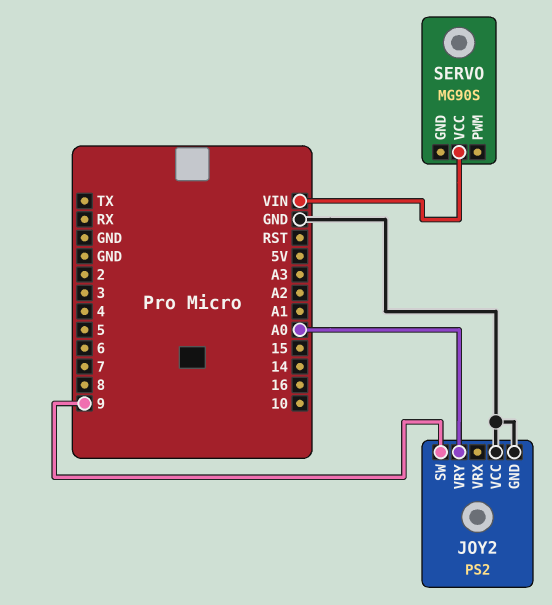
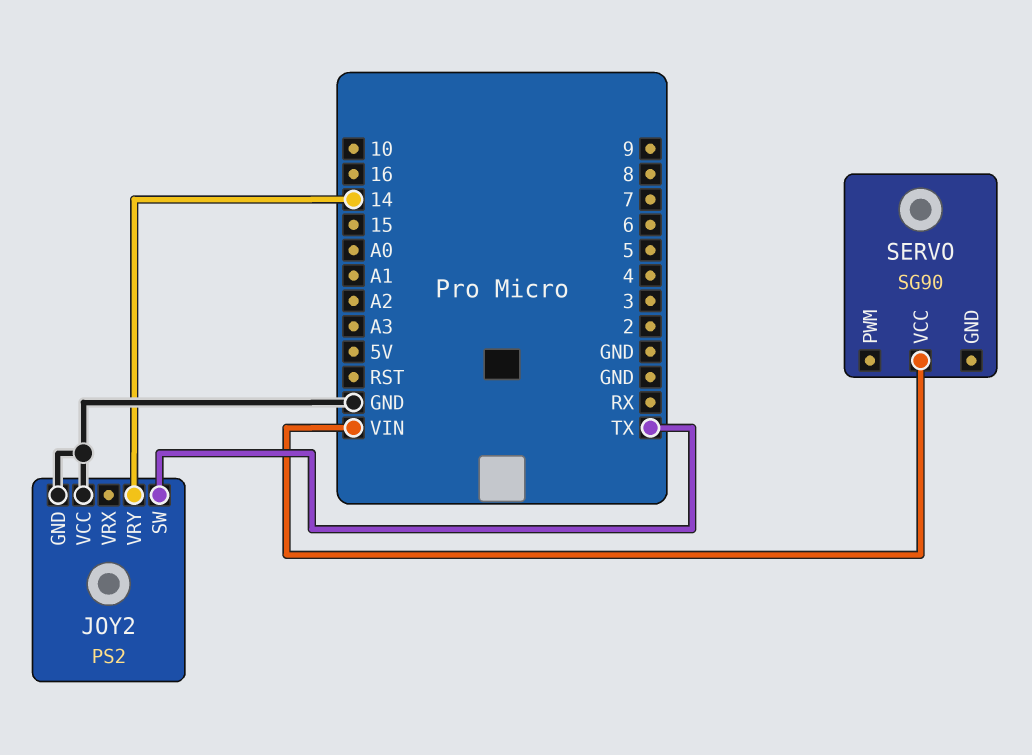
JOY2 pin SW: 9 -> TX
JOY2 pin VRY: A0 -> 14
SERVO: MG90S -> SG90

